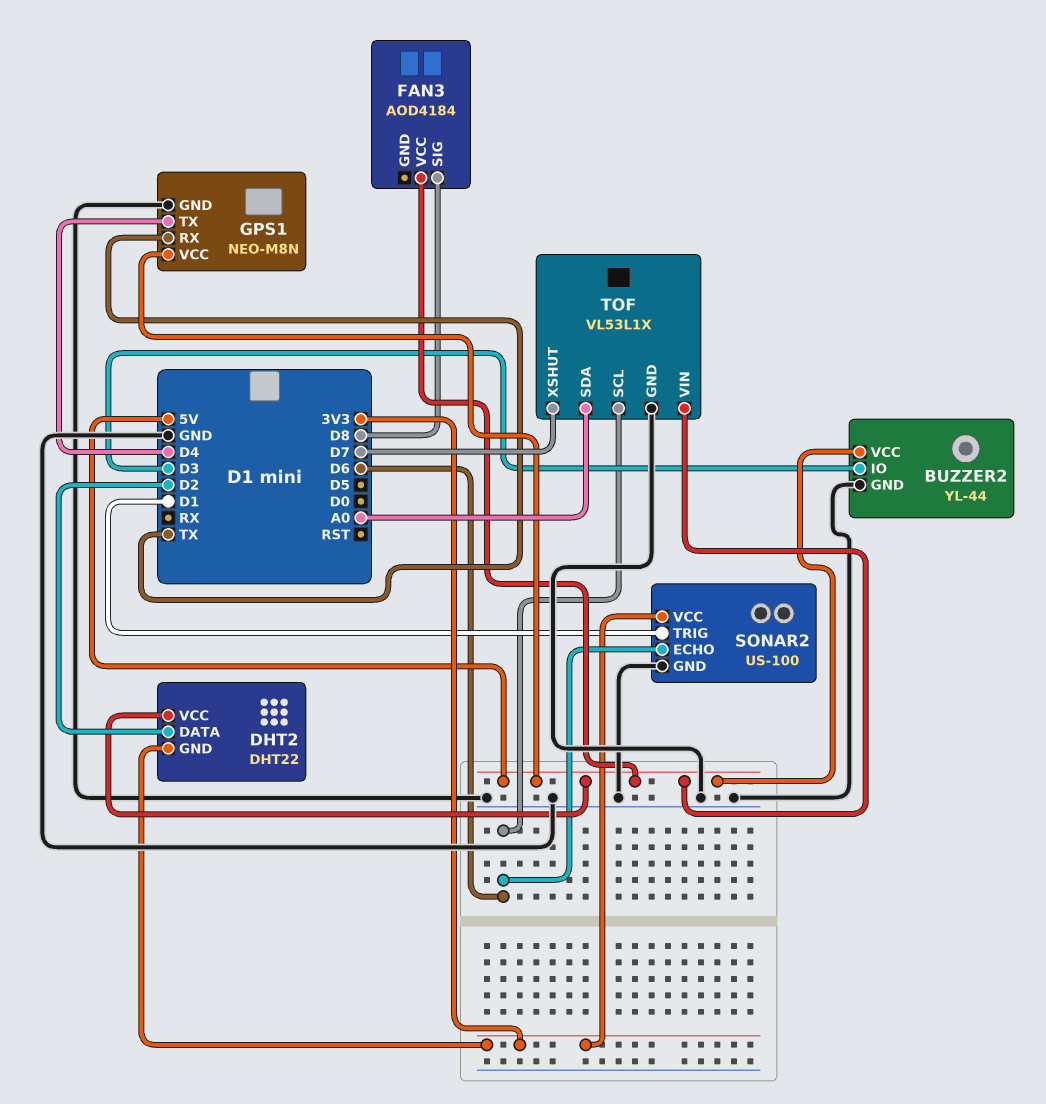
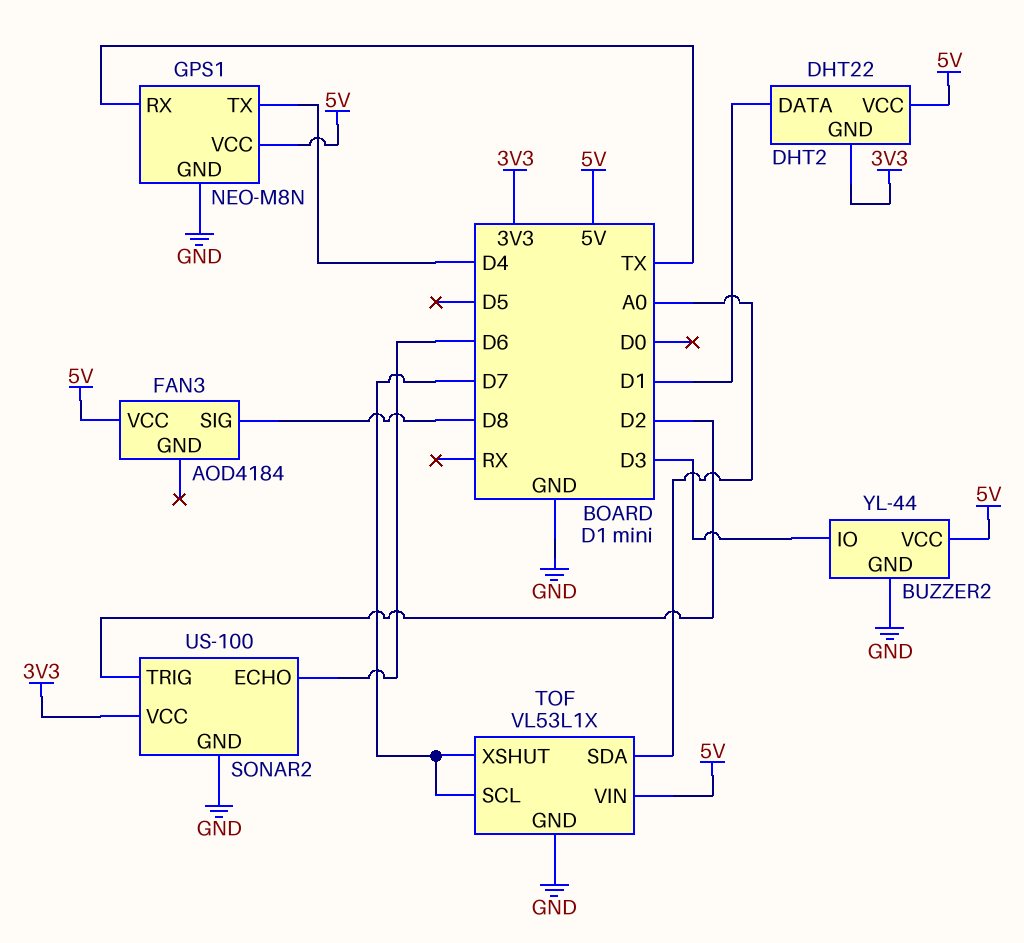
DHT2 pin DATA: D2 -> D1
SONAR2 pin TRIG: D1 -> D2
TOF pin SCL: D6 -> D7

